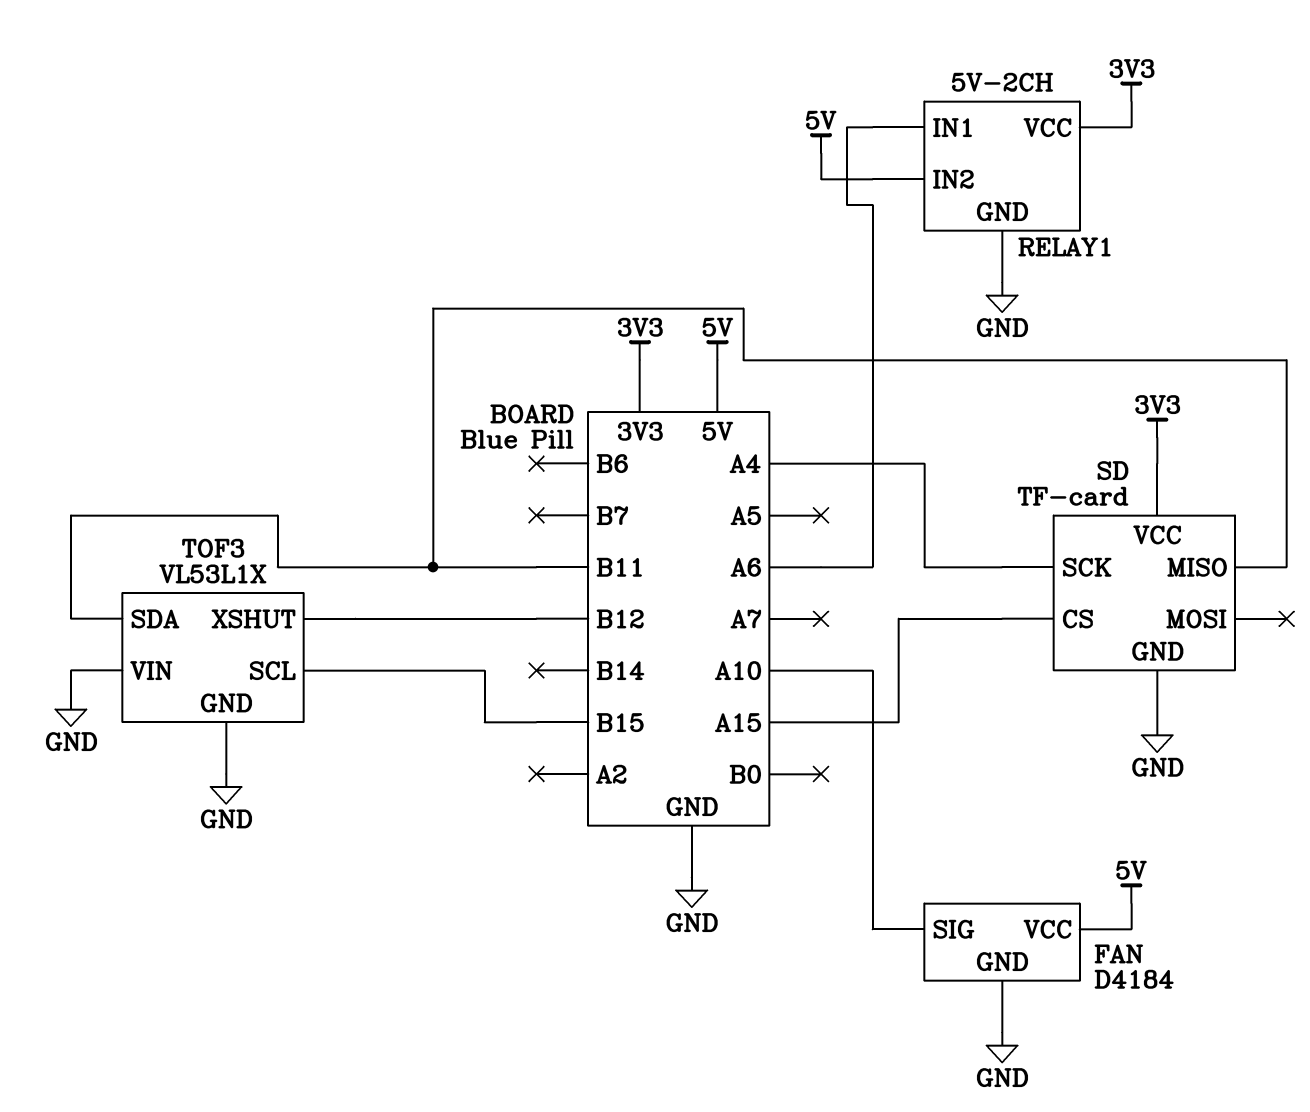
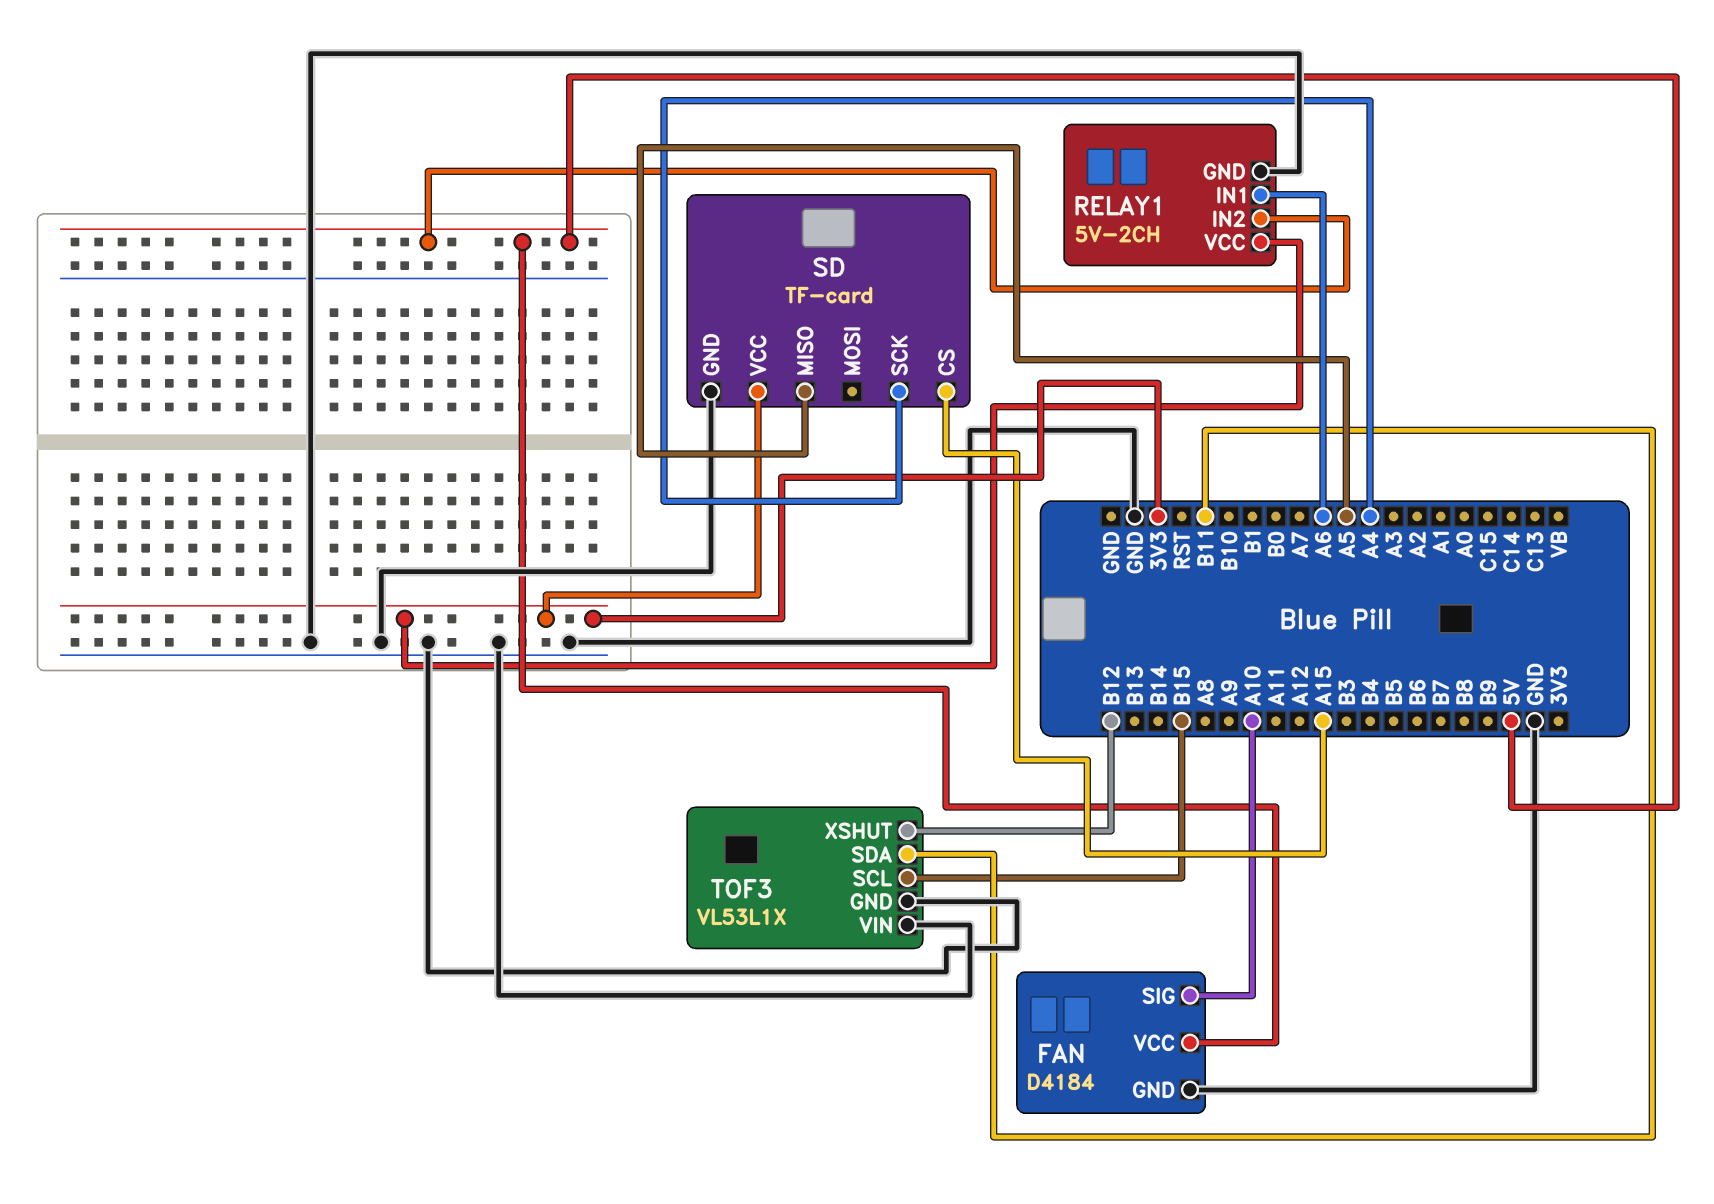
SD pin MISO: B11 -> A5

